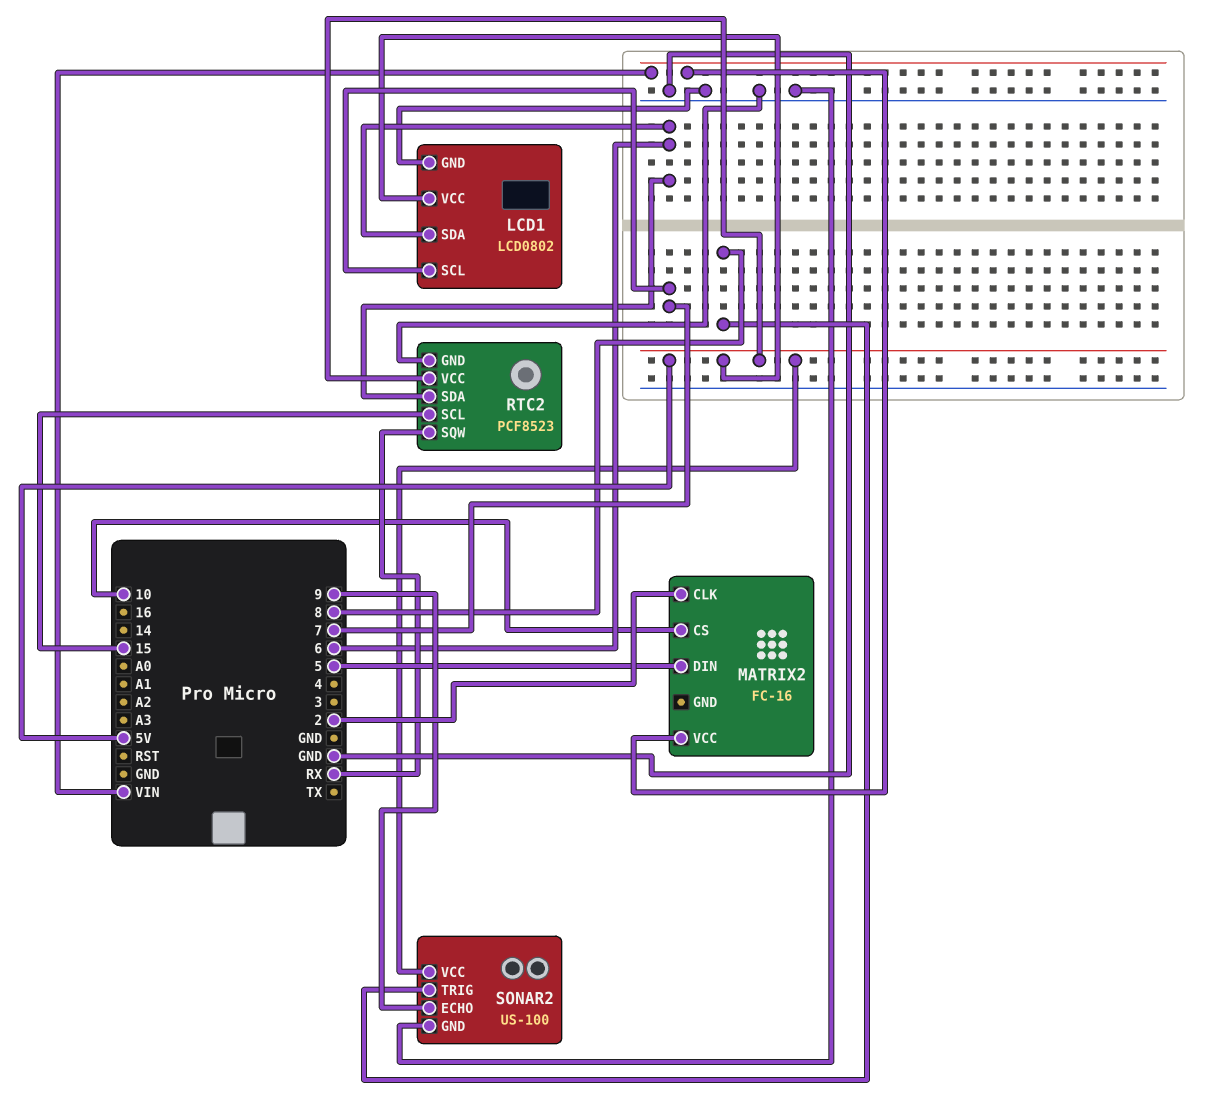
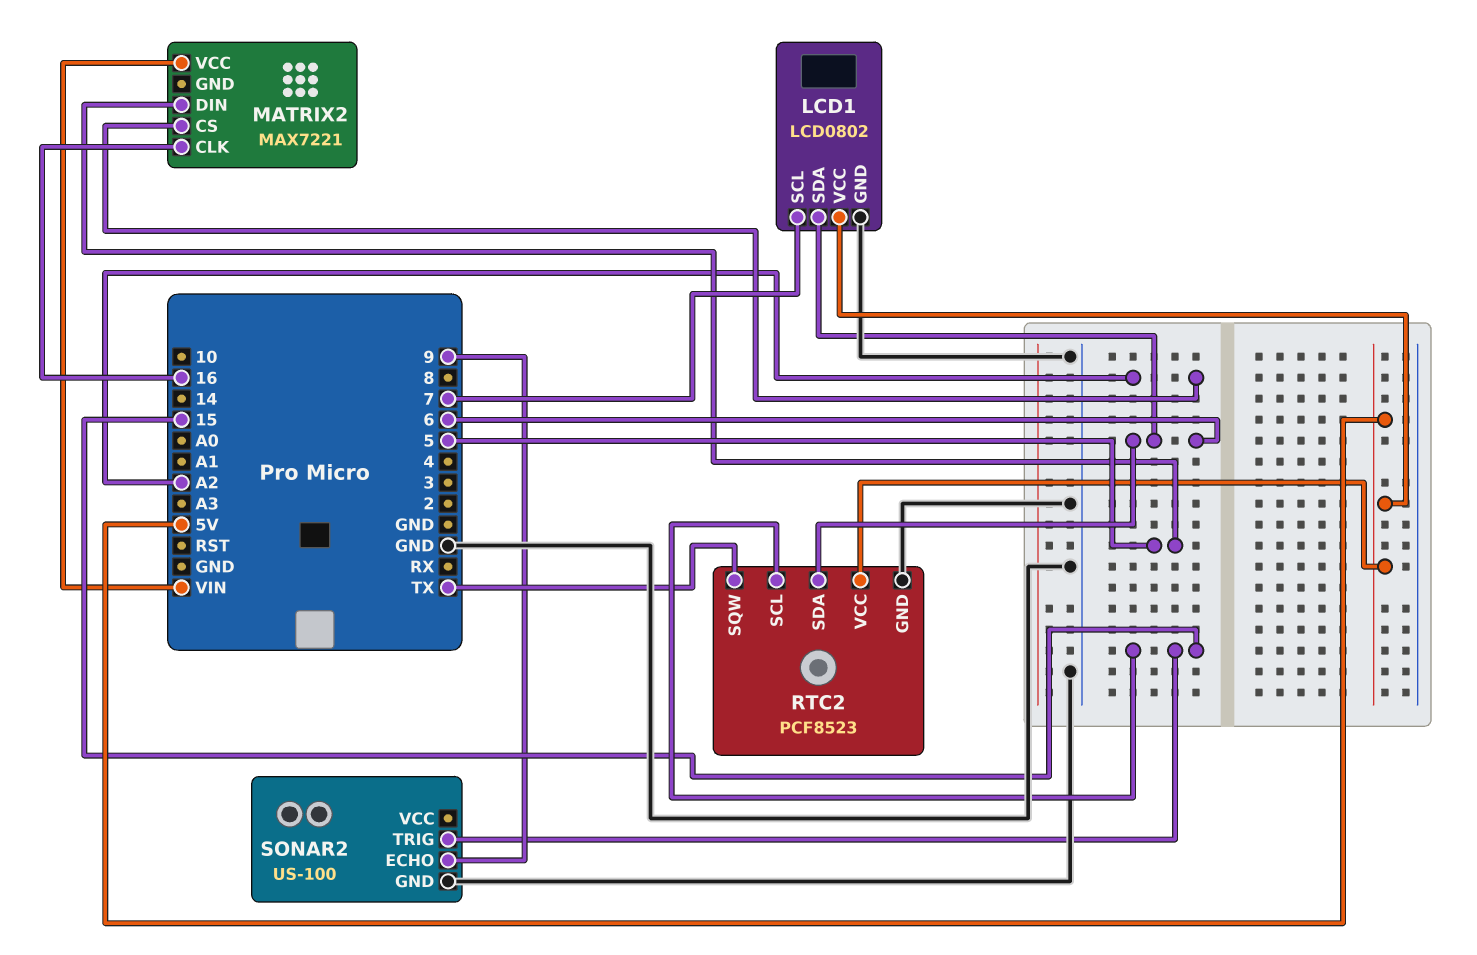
MATRIX2: FC-16 -> MAX7221
MATRIX2 pin CLK: 2 -> 16
MATRIX2 pin CS: 10 -> A2
RTC2 pin SQW: RX -> TX
SONAR2 pin TRIG: 8 -> 15
SONAR2 pin VCC: 5V -> none

